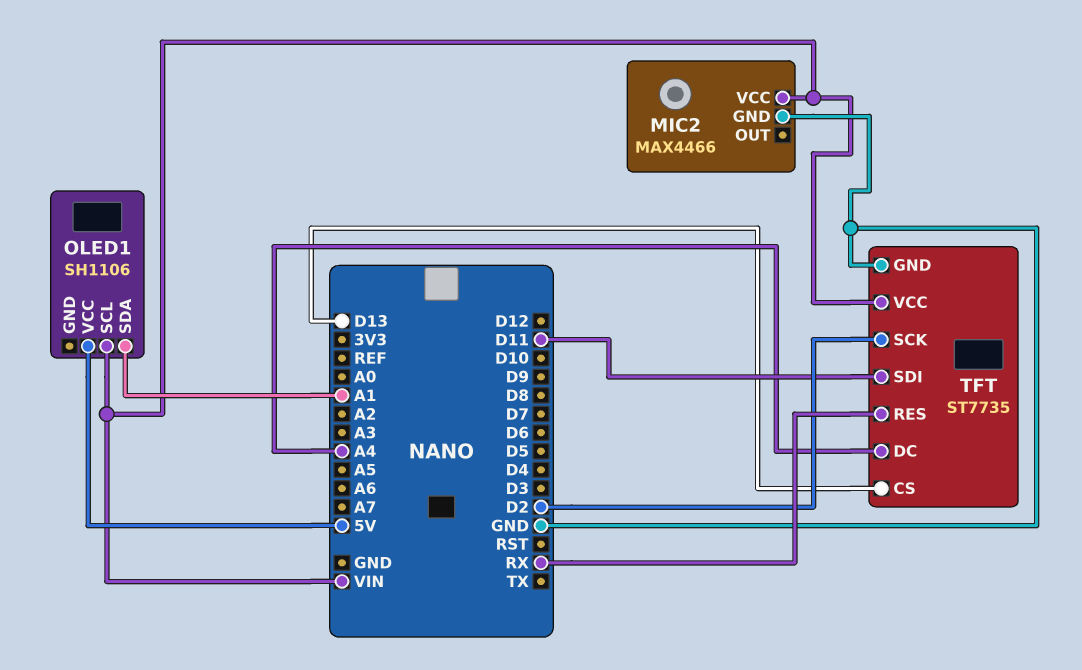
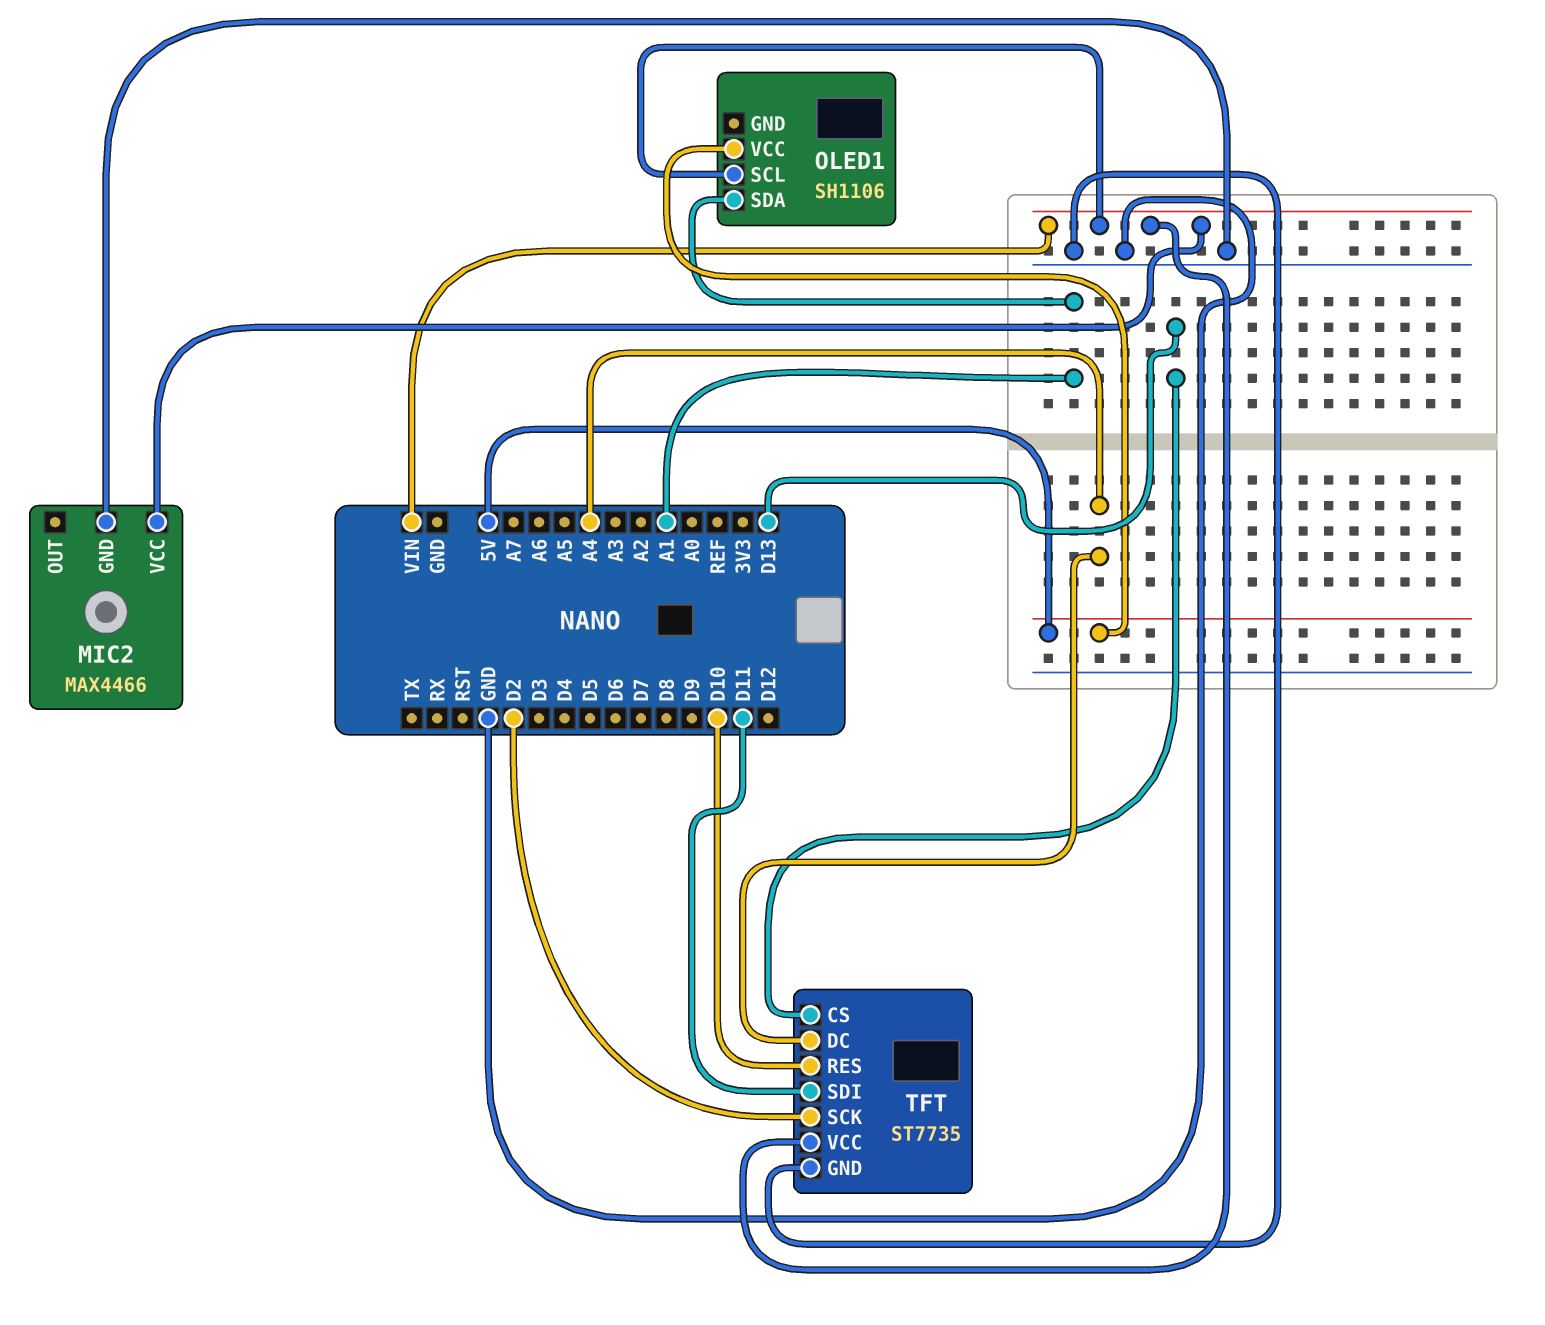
TFT pin RES: RX -> D10

